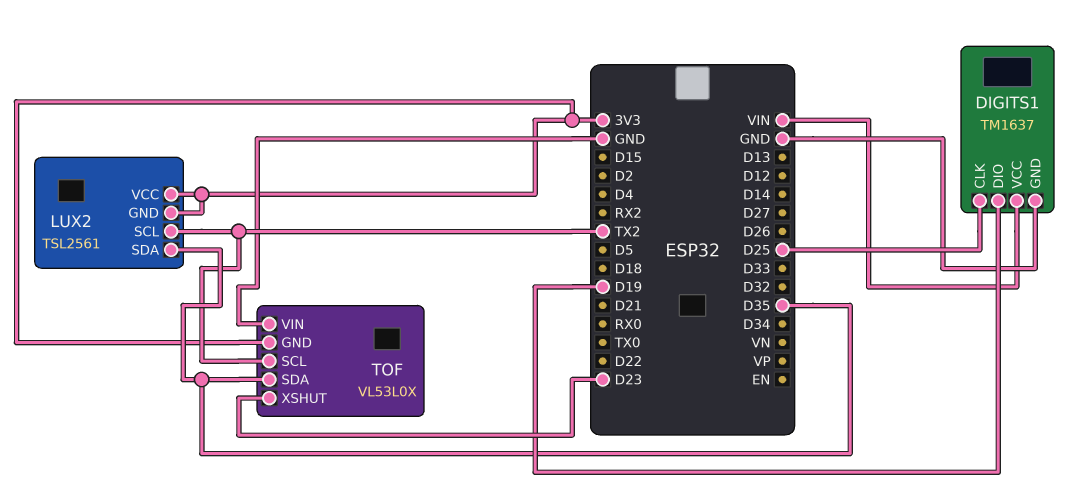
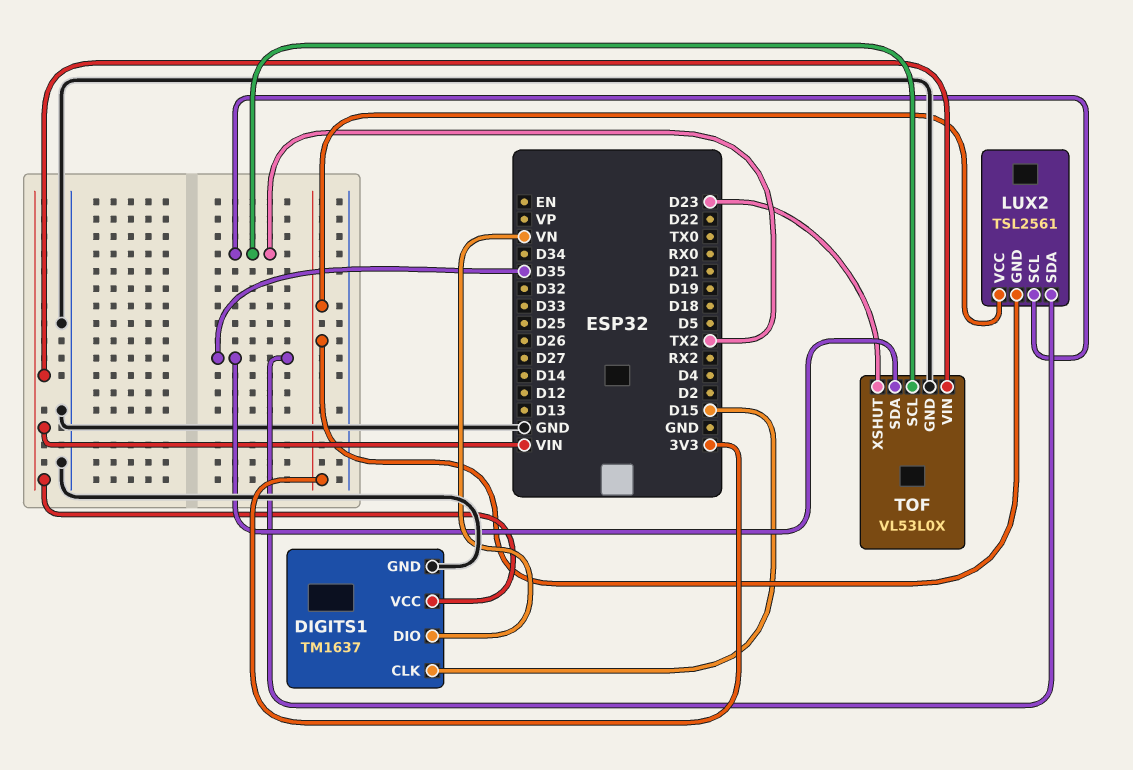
DIGITS1 pin CLK: D25 -> D15
DIGITS1 pin DIO: D19 -> VN
TOF pin GND: 3V3 -> GND
TOF pin VIN: GND -> VIN

